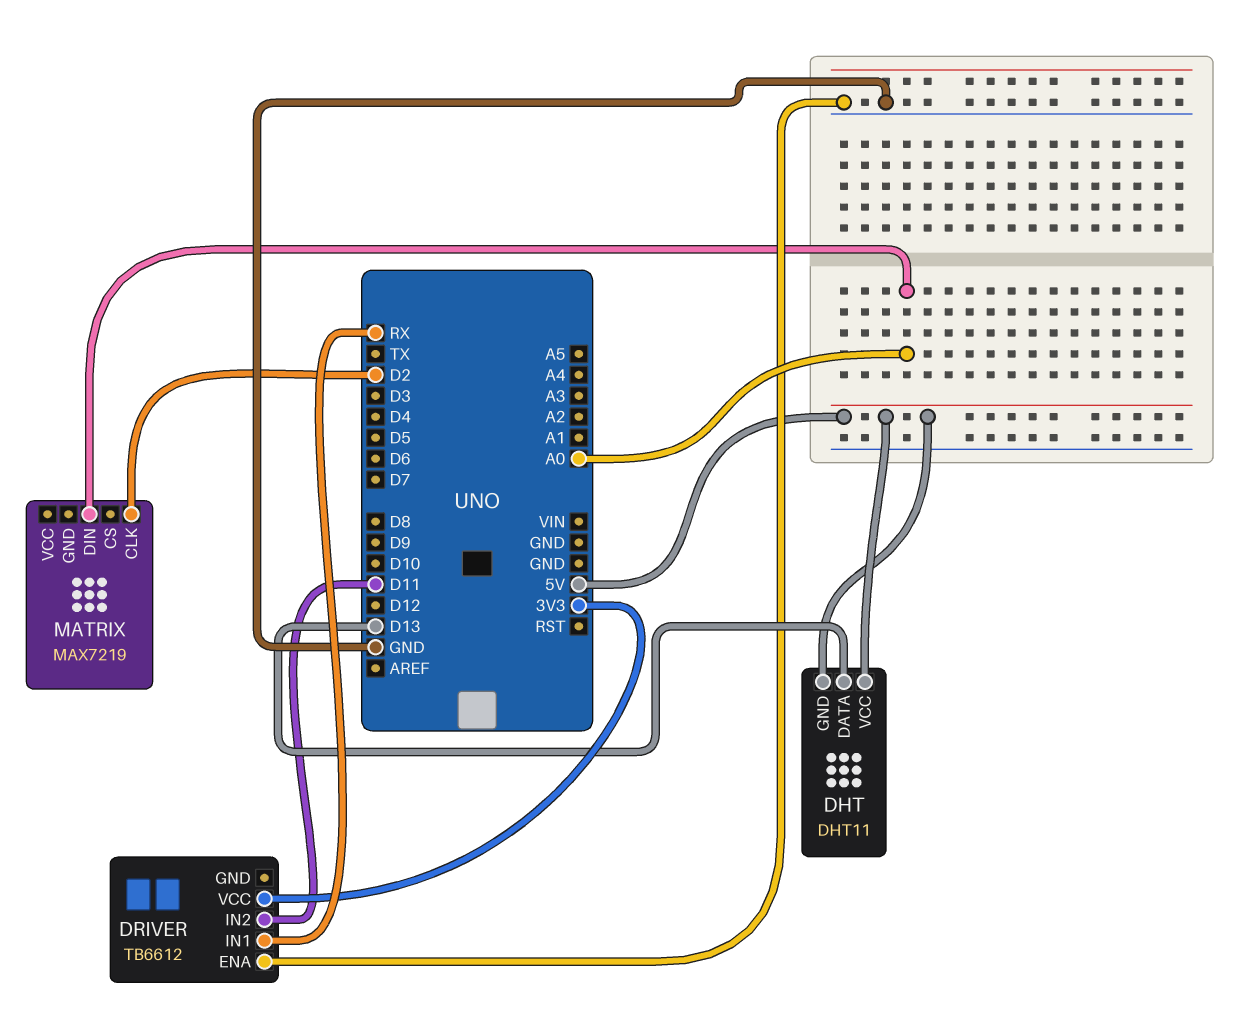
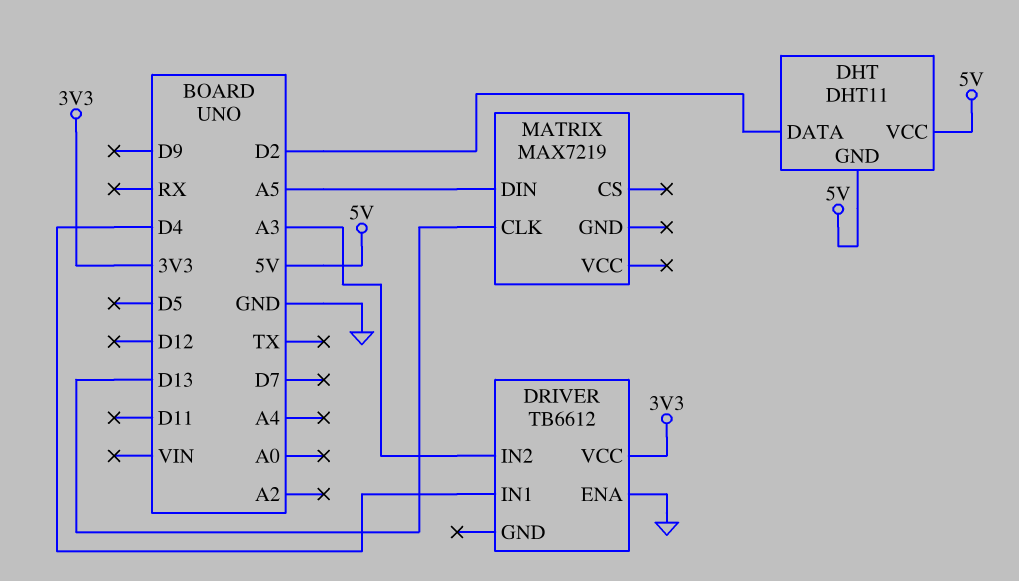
DHT pin DATA: D13 -> D2
DRIVER pin IN1: RX -> D4
DRIVER pin IN2: D11 -> A3
MATRIX pin CLK: D2 -> D13
MATRIX pin DIN: A0 -> A5

